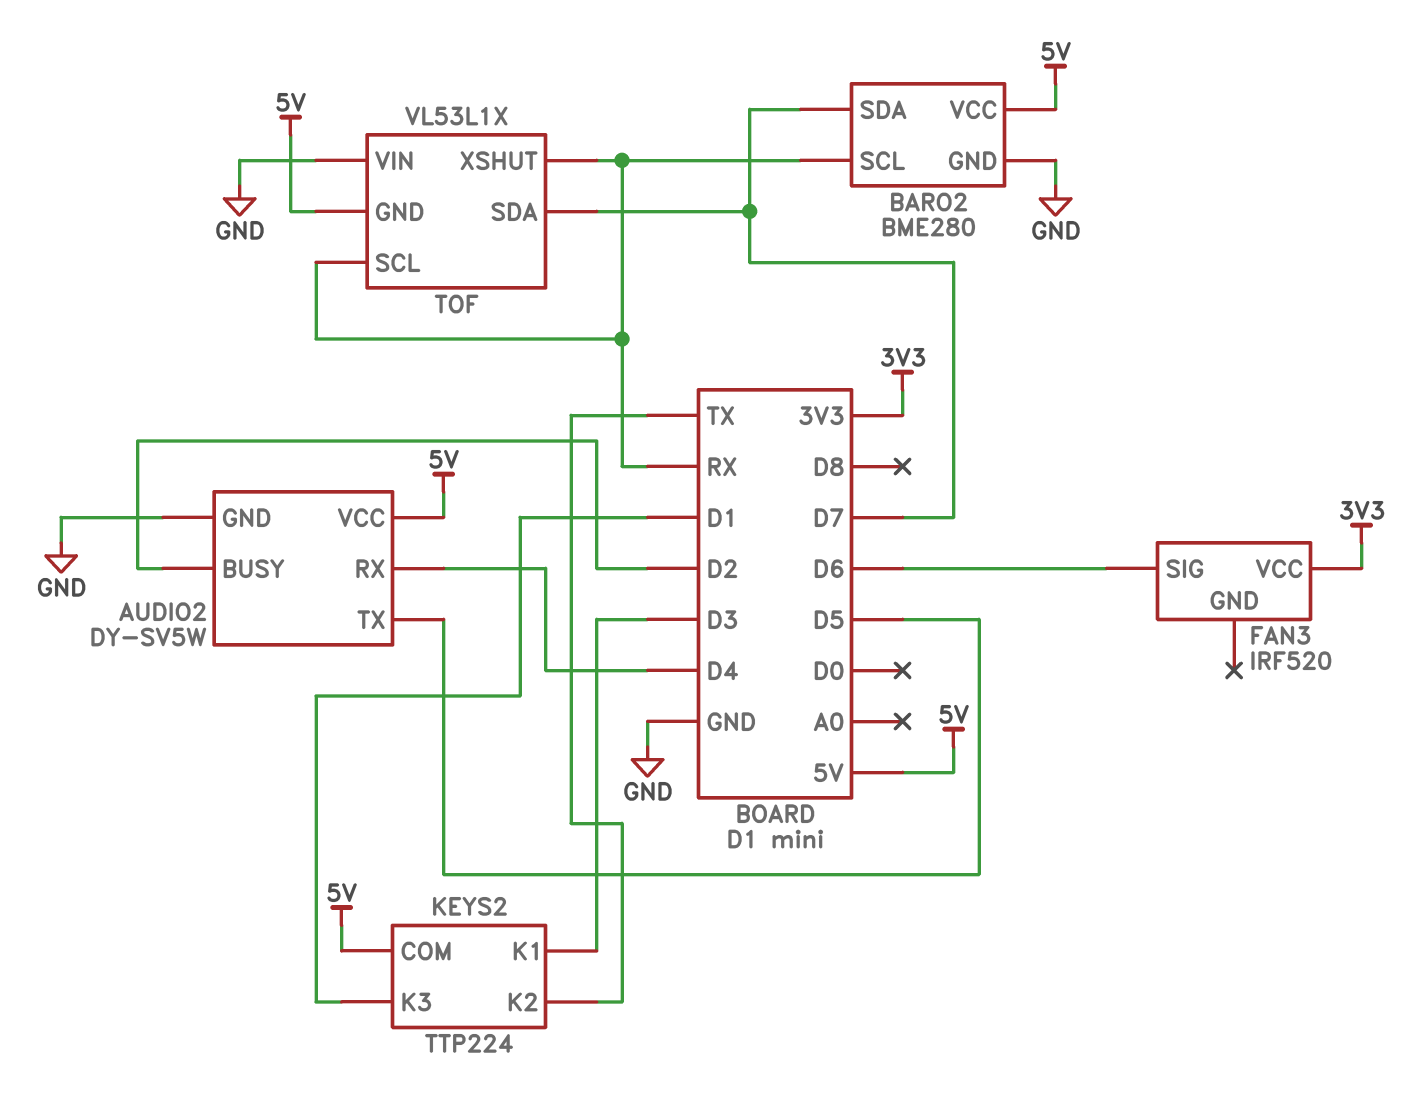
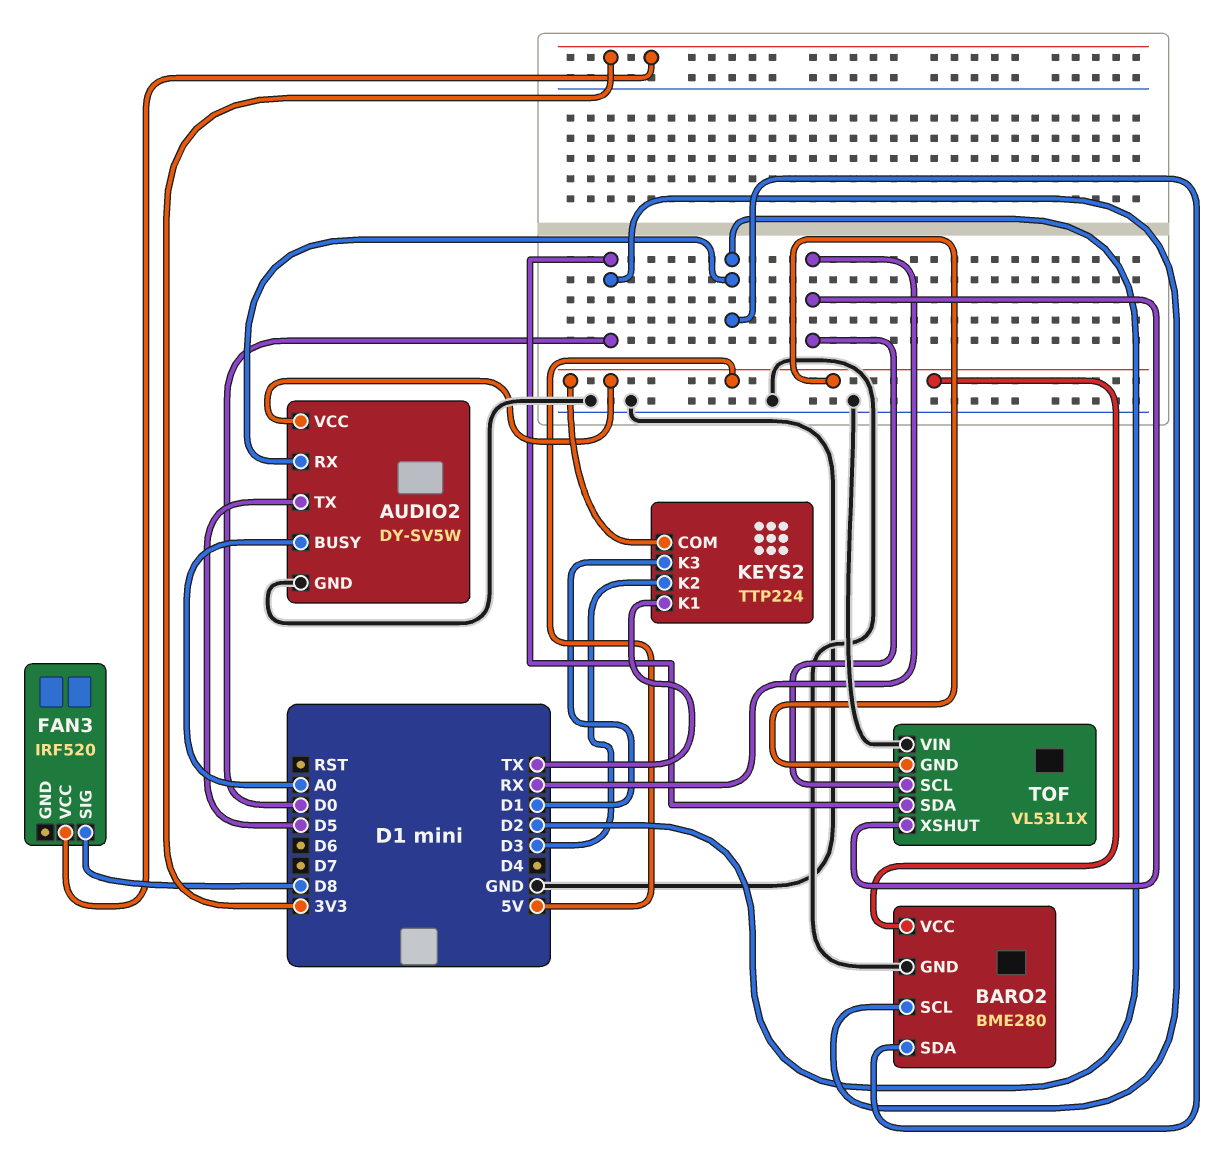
AUDIO2 pin BUSY: D2 -> A0
AUDIO2 pin RX: D4 -> D2
BARO2 pin SCL: RX -> D0
BARO2 pin SDA: D7 -> D2
FAN3 pin SIG: D6 -> D8
KEYS2 pin K1: D3 -> TX
KEYS2 pin K2: TX -> D3
TOF pin SDA: D7 -> D0

